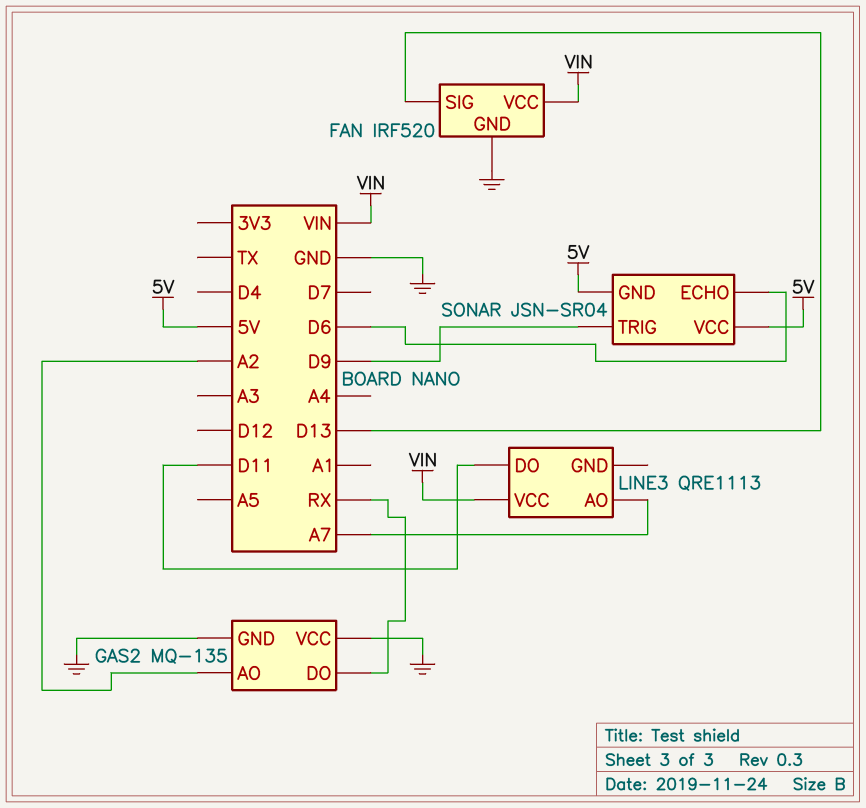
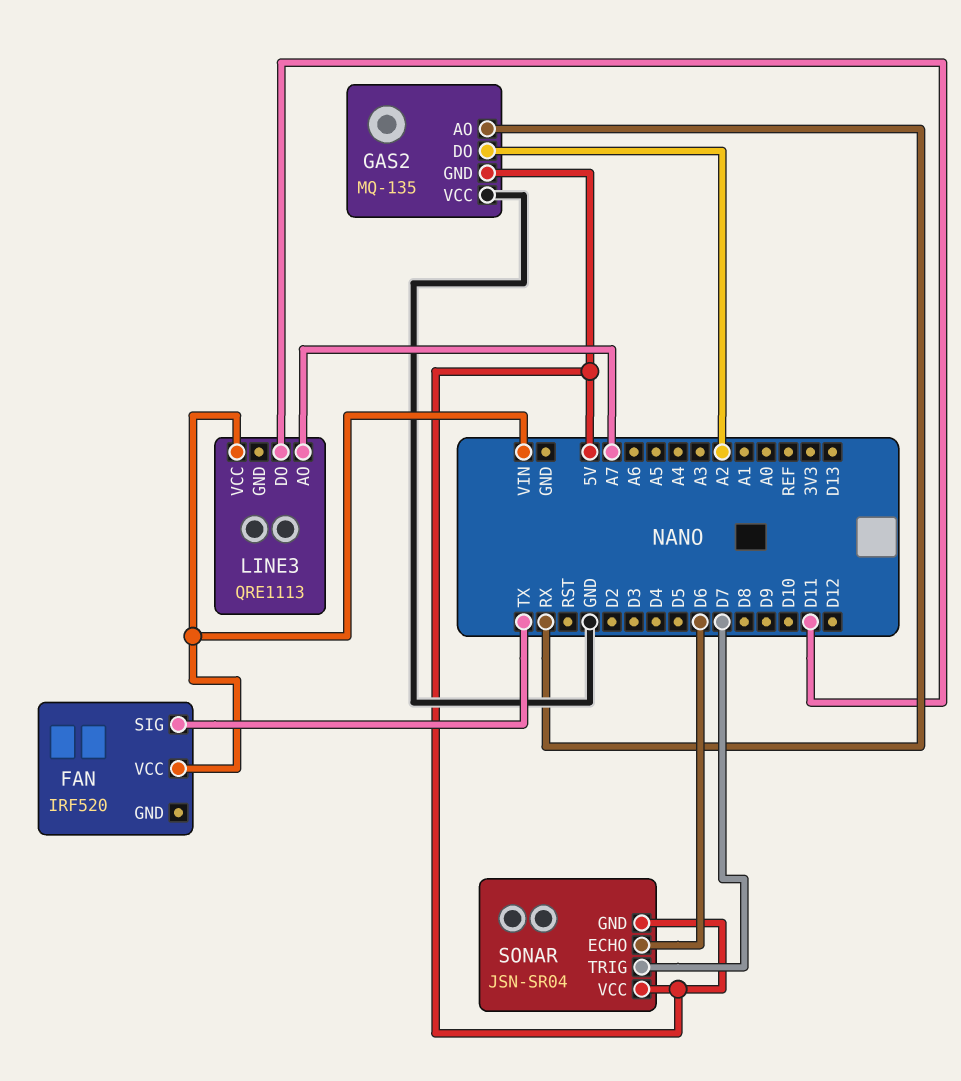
FAN pin GND: GND -> none
FAN pin SIG: D13 -> TX
GAS2 pin AO: A2 -> RX
GAS2 pin DO: RX -> A2
GAS2 pin GND: GND -> 5V
SONAR pin TRIG: D9 -> D7

